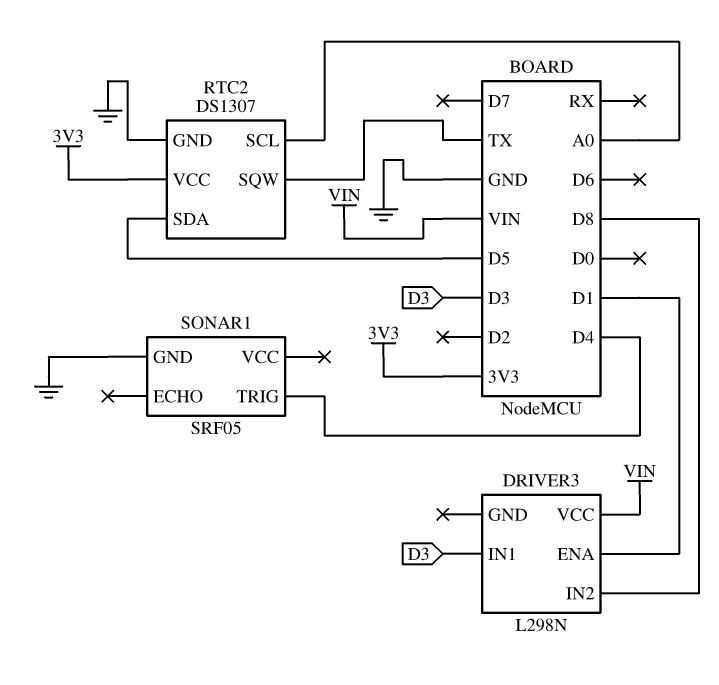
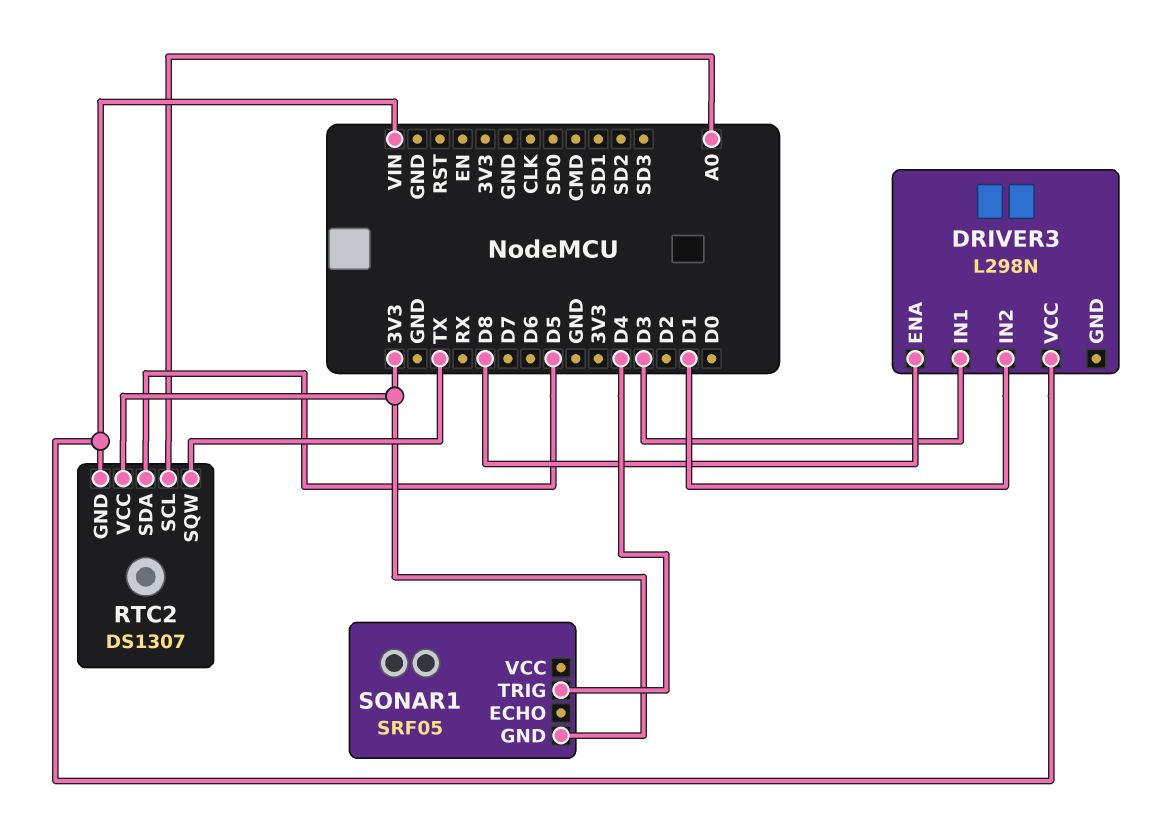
DRIVER3 pin ENA: D1 -> D8
DRIVER3 pin IN2: D8 -> D1
RTC2 pin GND: GND -> VIN
SONAR1 pin GND: GND -> 3V3

